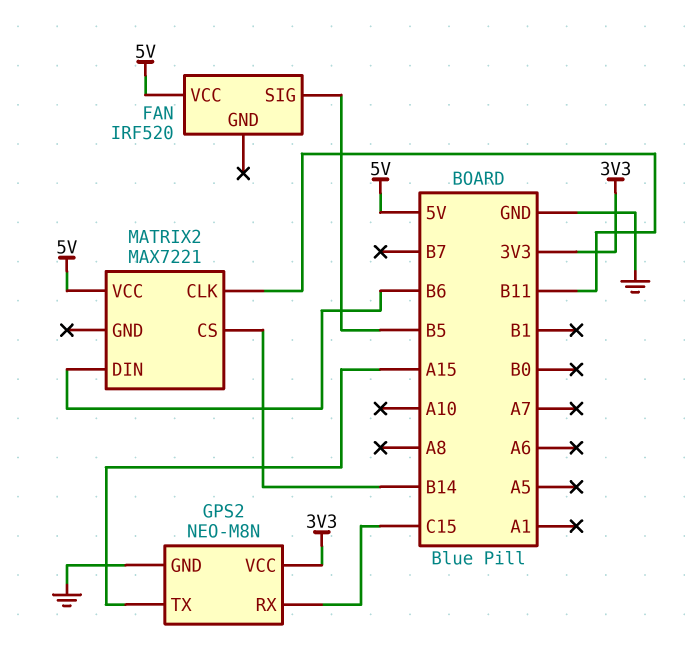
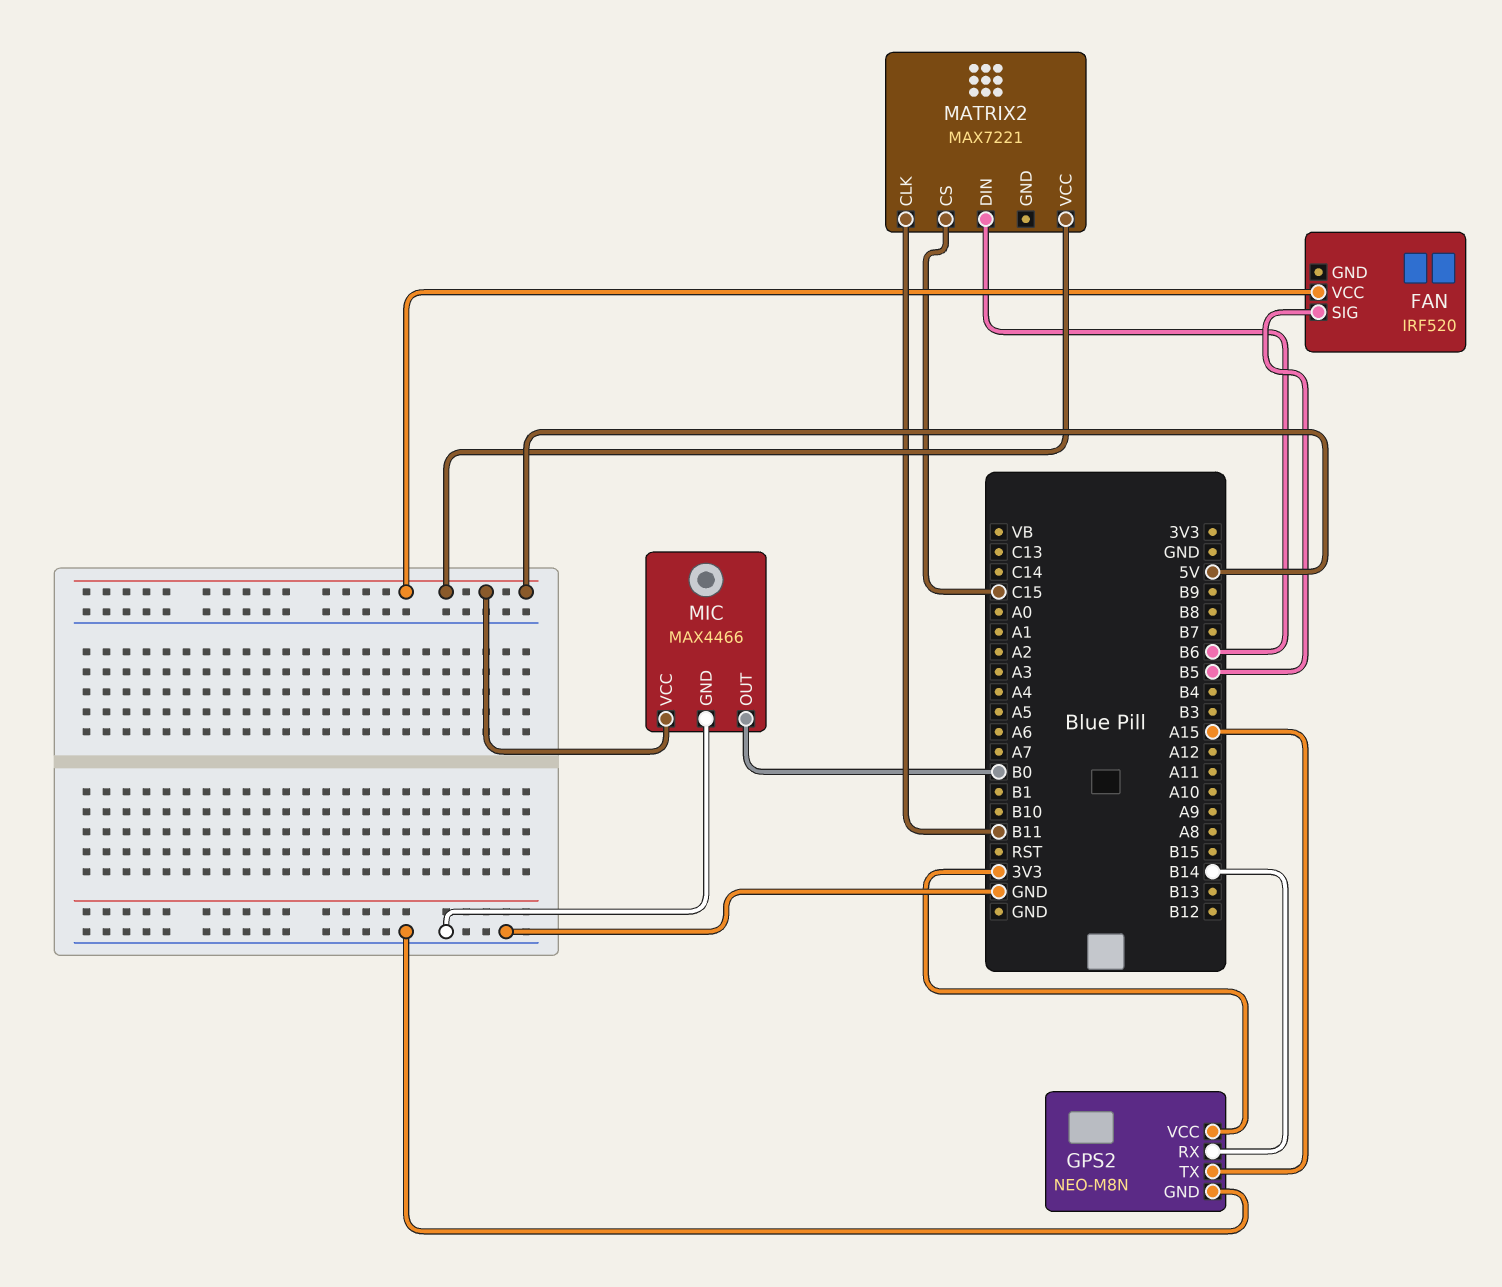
GPS2 pin RX: C15 -> B14
MATRIX2 pin CS: B14 -> C15
MIC: none -> MAX4466
MIC pin GND: none -> GND
MIC pin OUT: none -> B0
MIC pin VCC: none -> 5V

